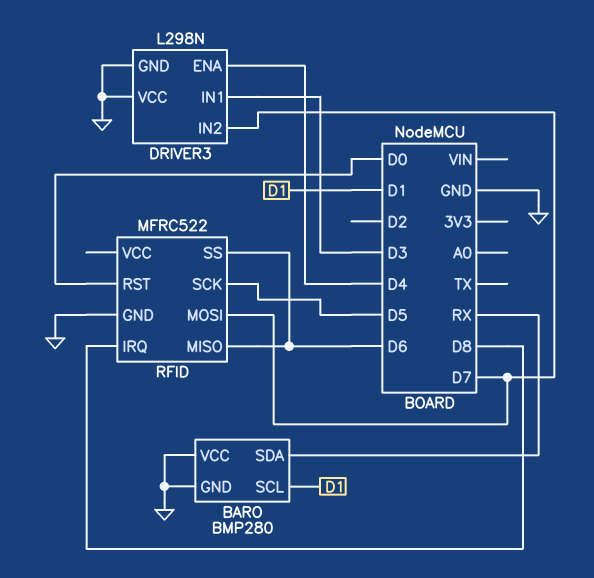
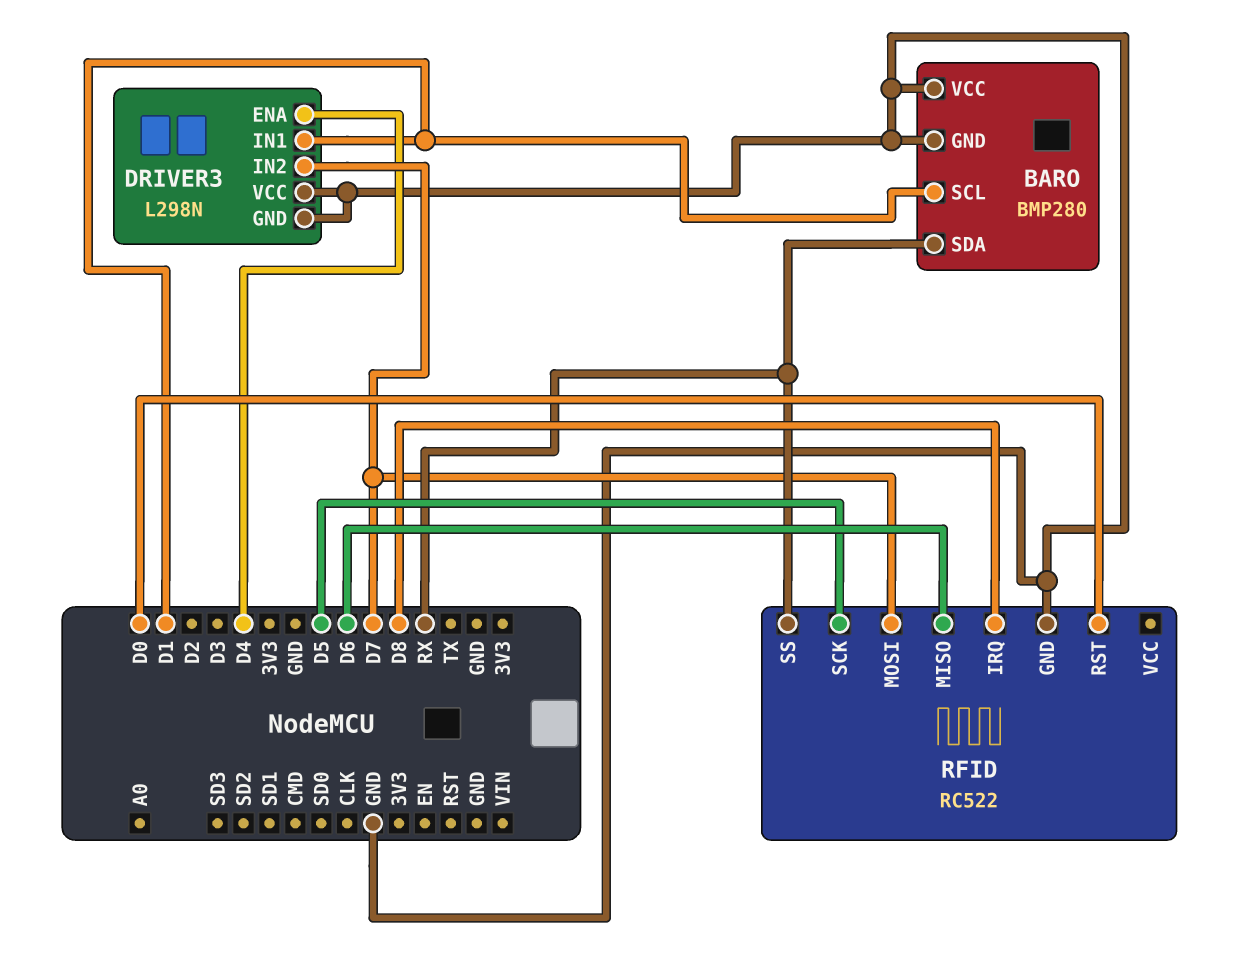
DRIVER3 pin IN1: D3 -> D1
RFID: MFRC522 -> RC522
RFID pin SS: D6 -> RX

